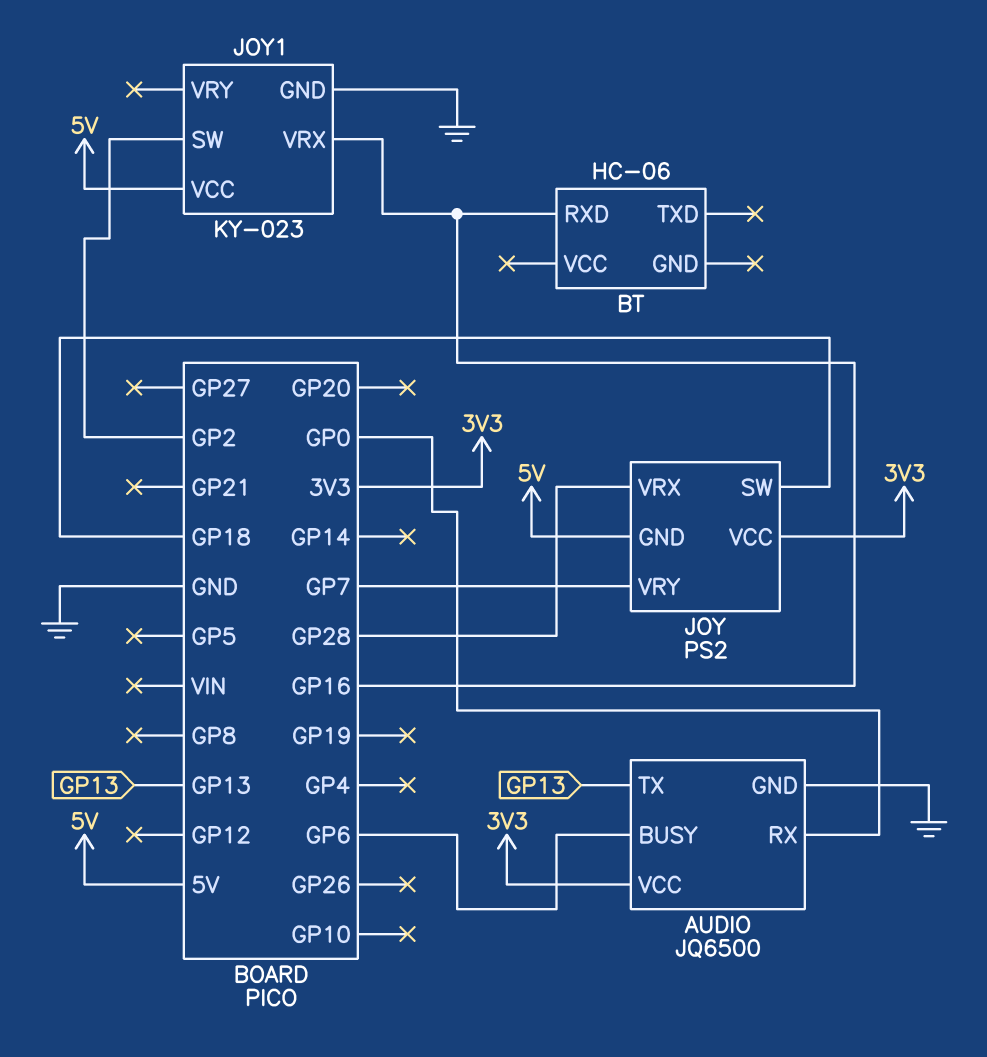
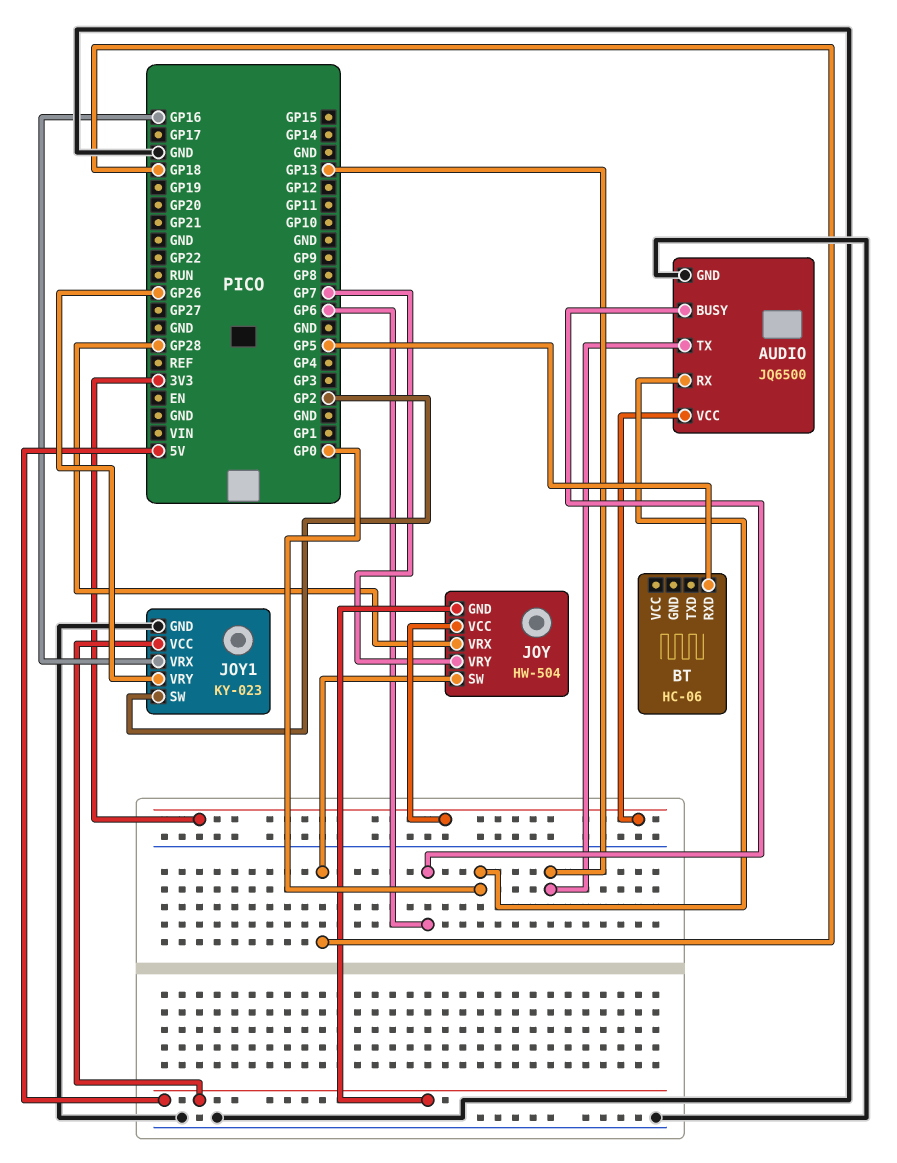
BT pin RXD: GP16 -> GP5
JOY: PS2 -> HW-504
JOY1 pin VRY: none -> GP26

